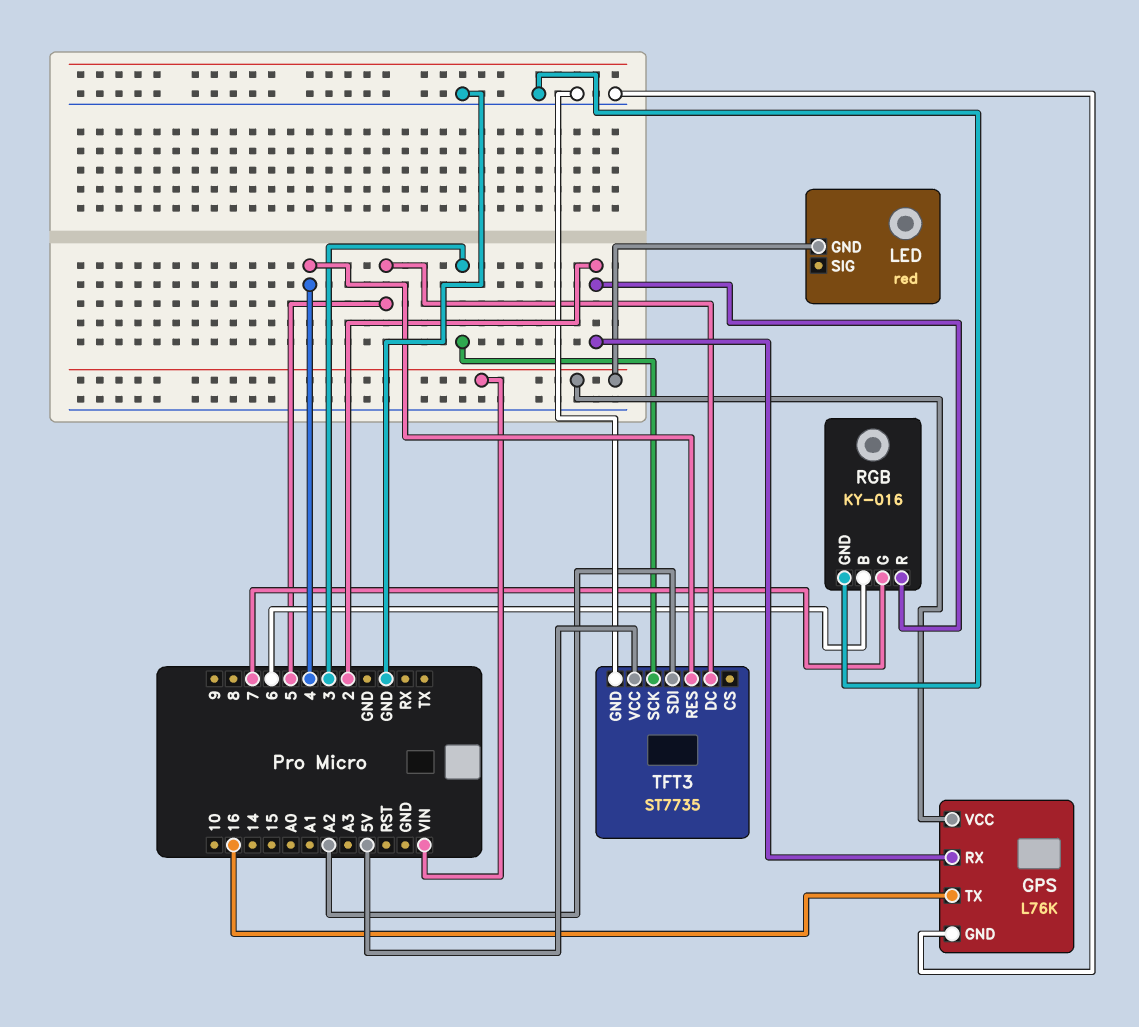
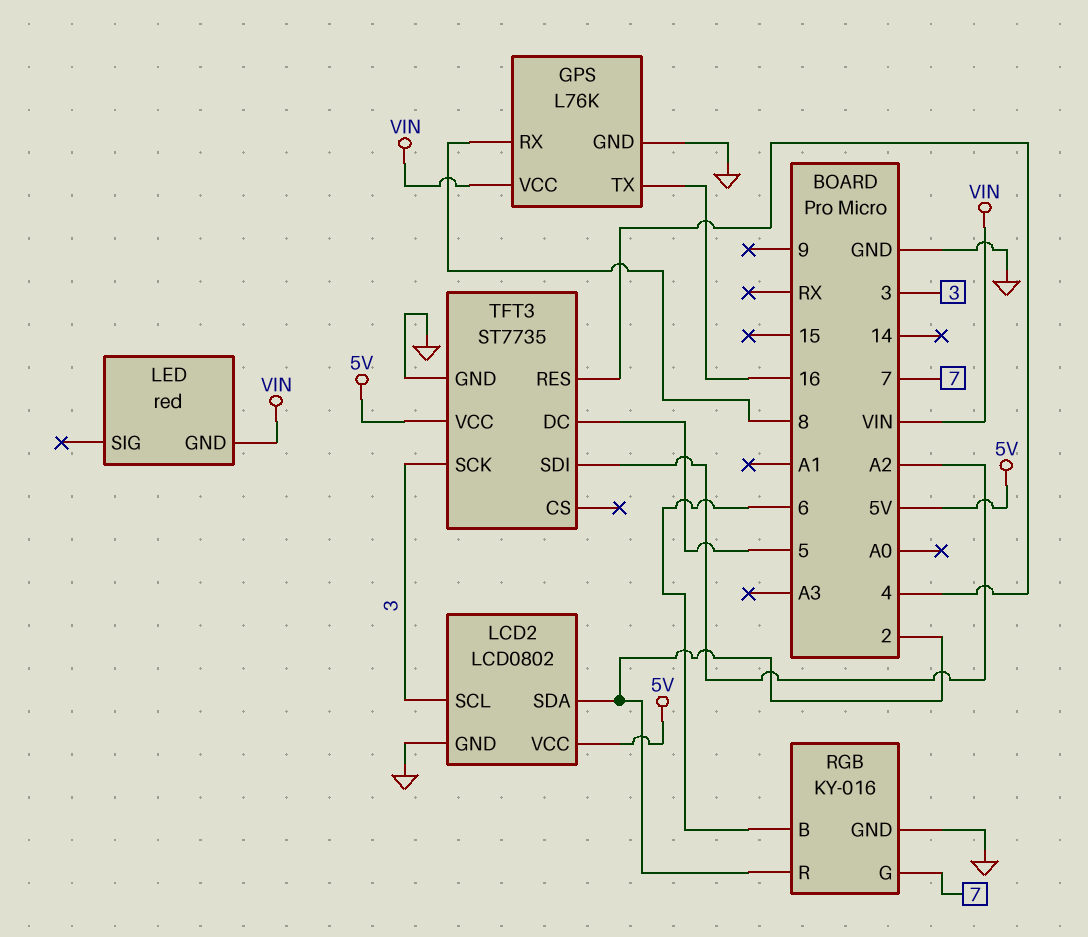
GPS pin RX: 2 -> 8
LCD2: none -> LCD0802
LCD2 pin GND: none -> GND
LCD2 pin SCL: none -> 3
LCD2 pin SDA: none -> 2
LCD2 pin VCC: none -> 5V

